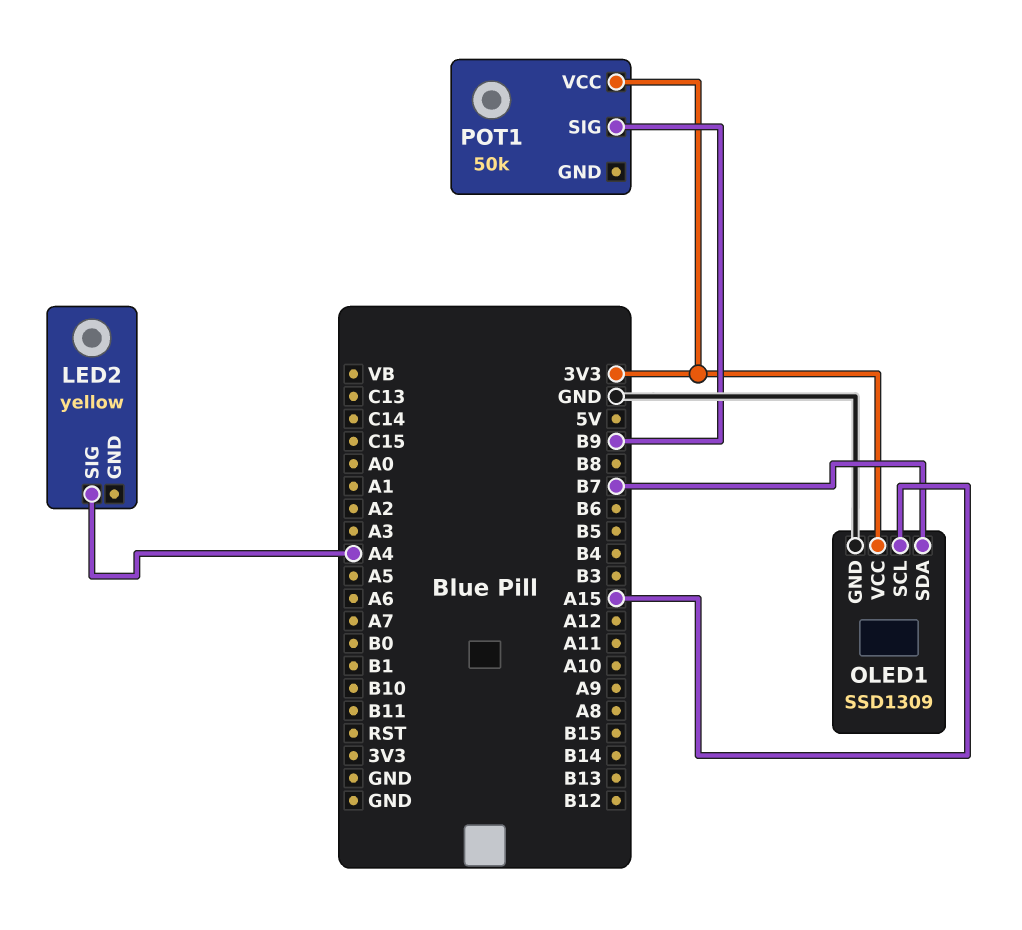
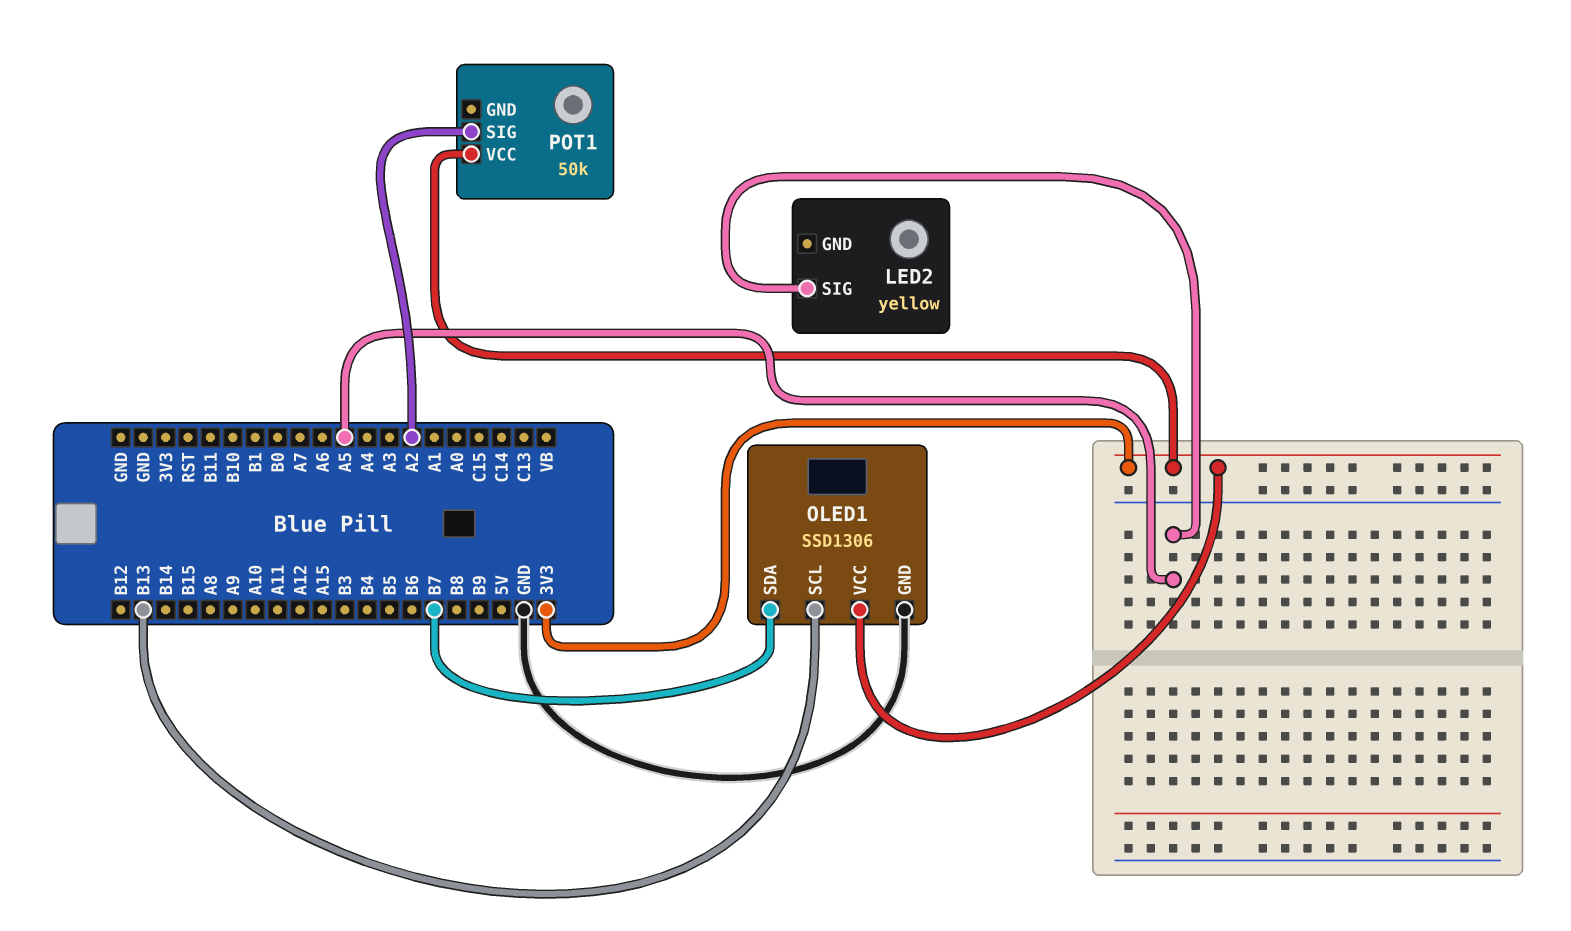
LED2 pin SIG: A4 -> A5
OLED1: SSD1309 -> SSD1306
OLED1 pin SCL: A15 -> B13
POT1 pin SIG: B9 -> A2

